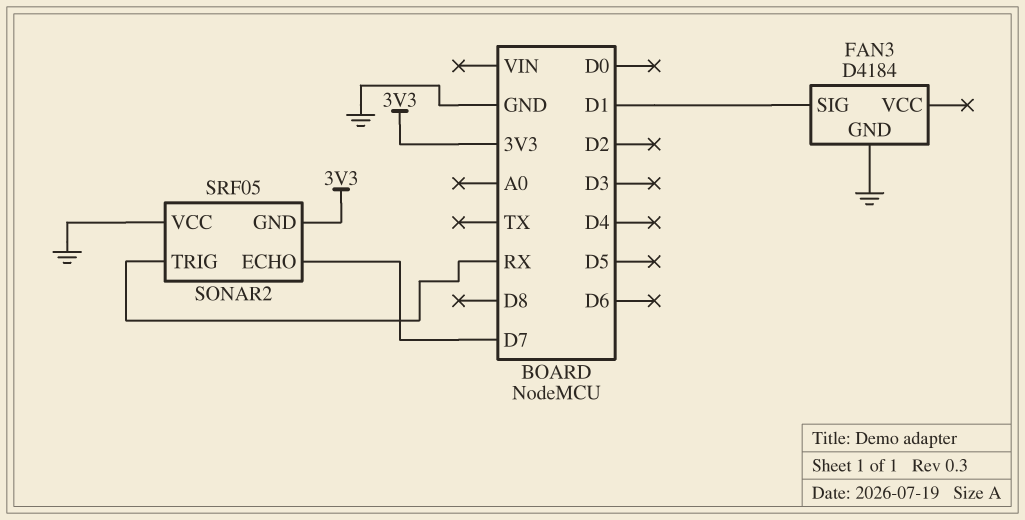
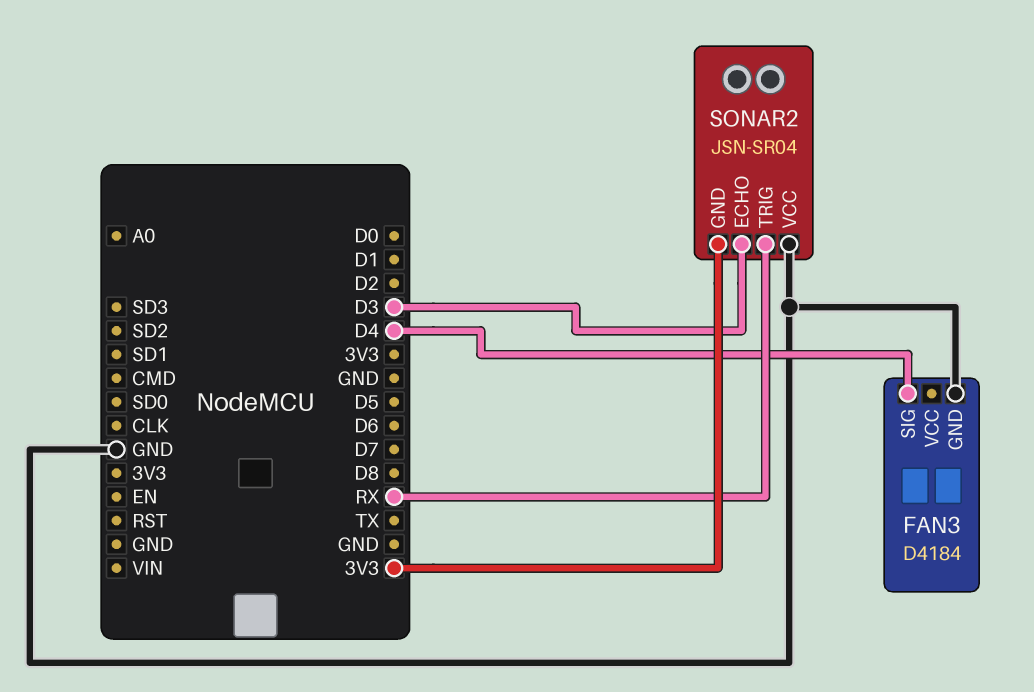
FAN3 pin SIG: D1 -> D4
SONAR2: SRF05 -> JSN-SR04
SONAR2 pin ECHO: D7 -> D3

